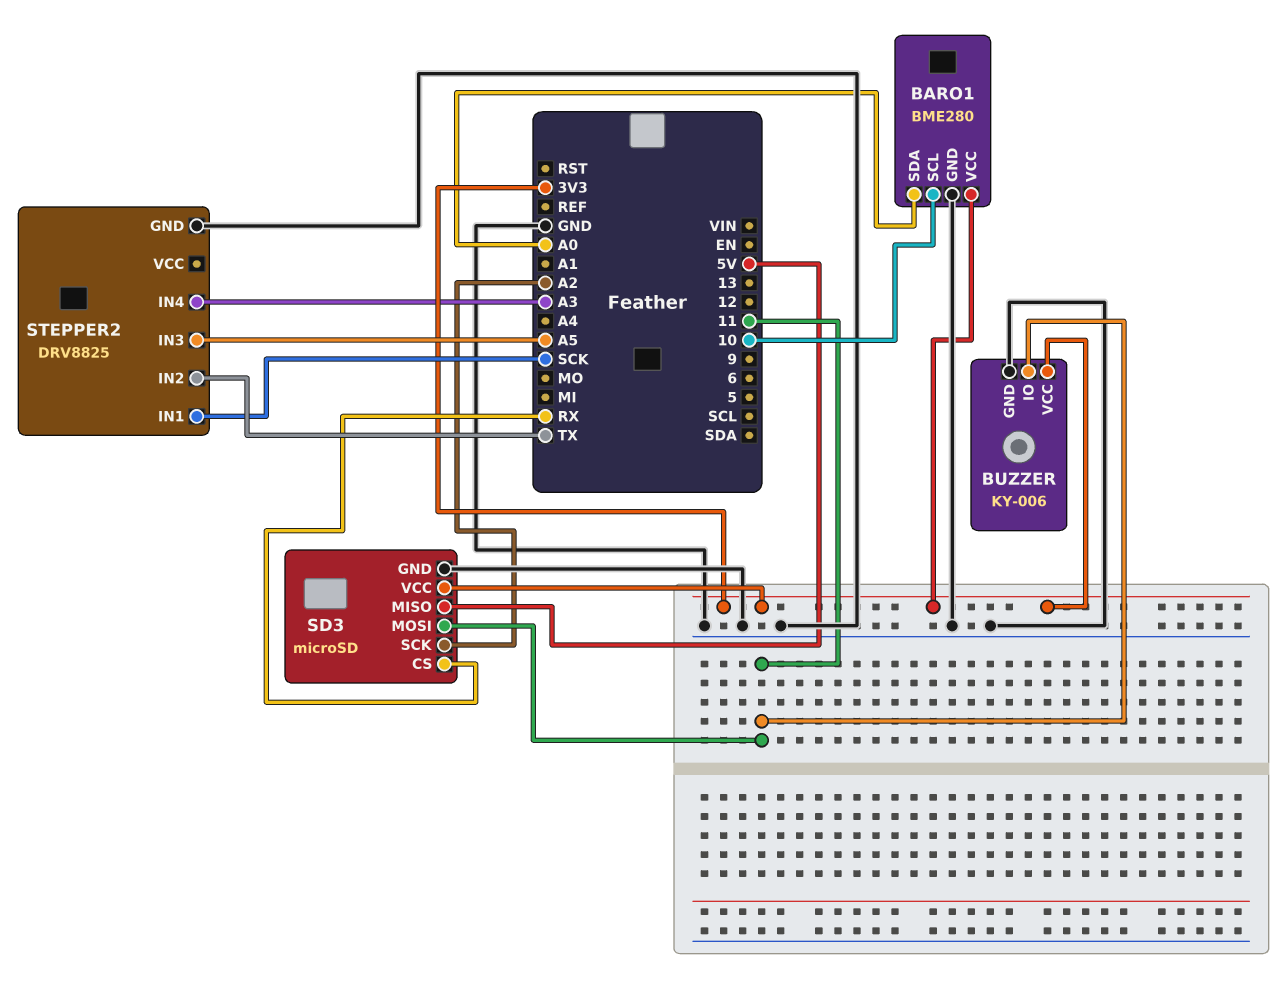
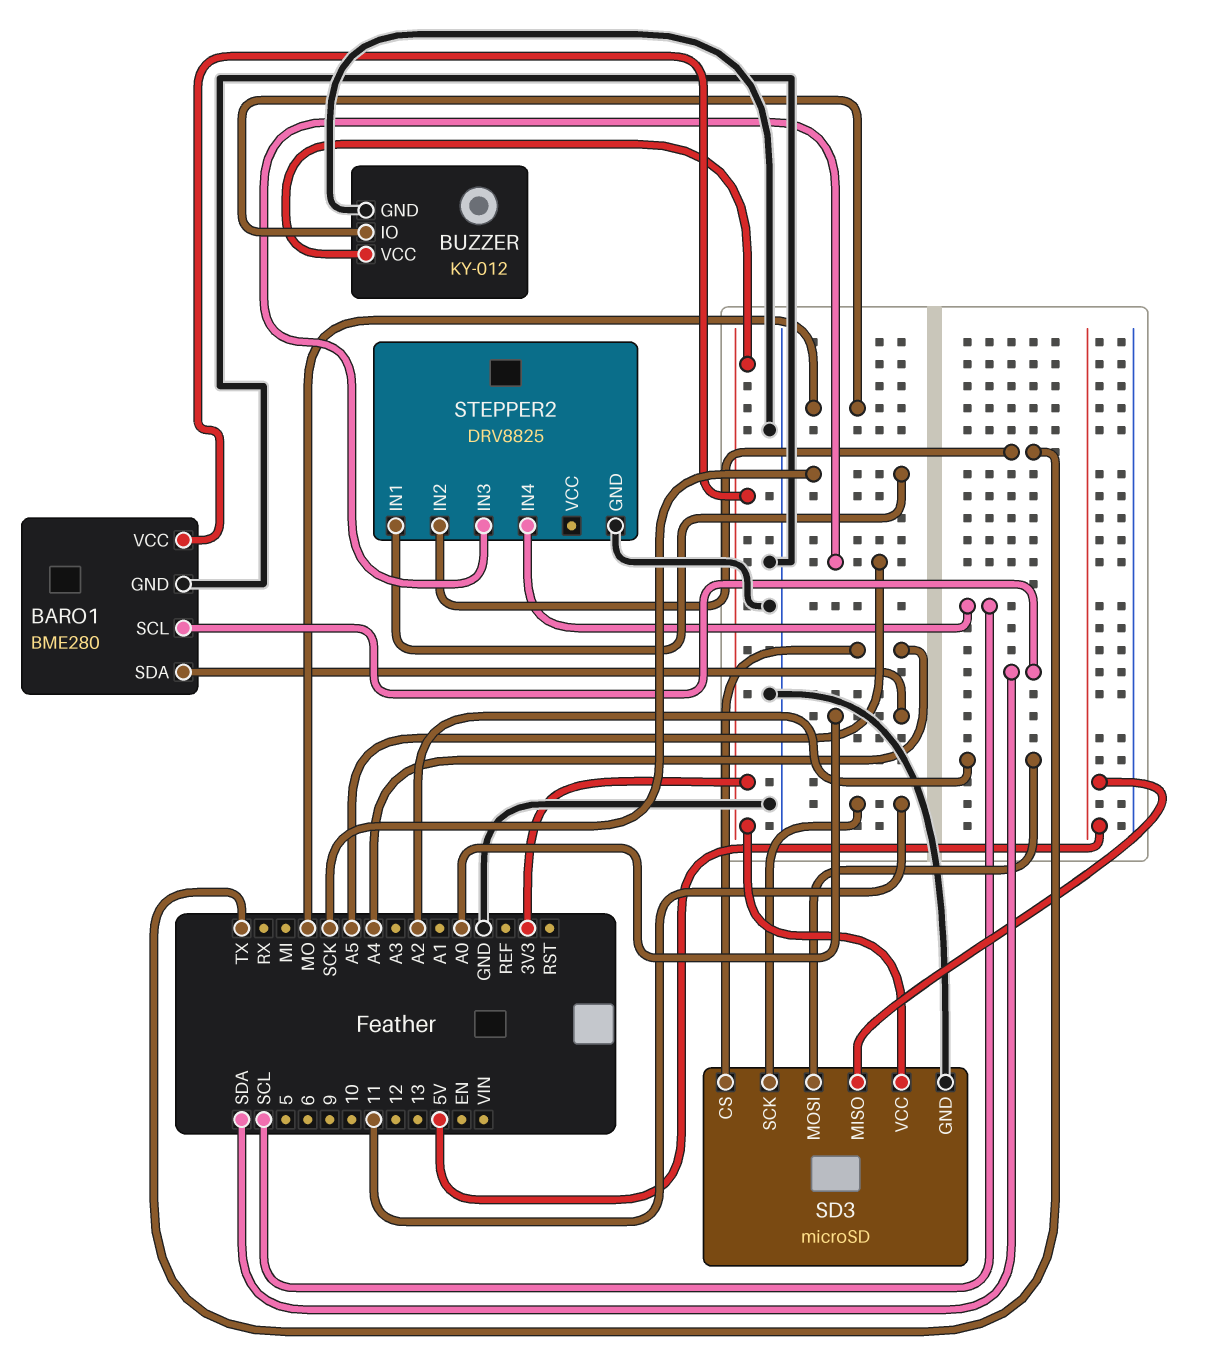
BARO1 pin SCL: 10 -> SDA
BUZZER: KY-006 -> KY-012
BUZZER pin IO: 11 -> MO
SD3 pin CS: RX -> A4
SD3 pin MOSI: 11 -> A2
SD3 pin SCK: A2 -> 11
STEPPER2 pin IN4: A3 -> SCL

